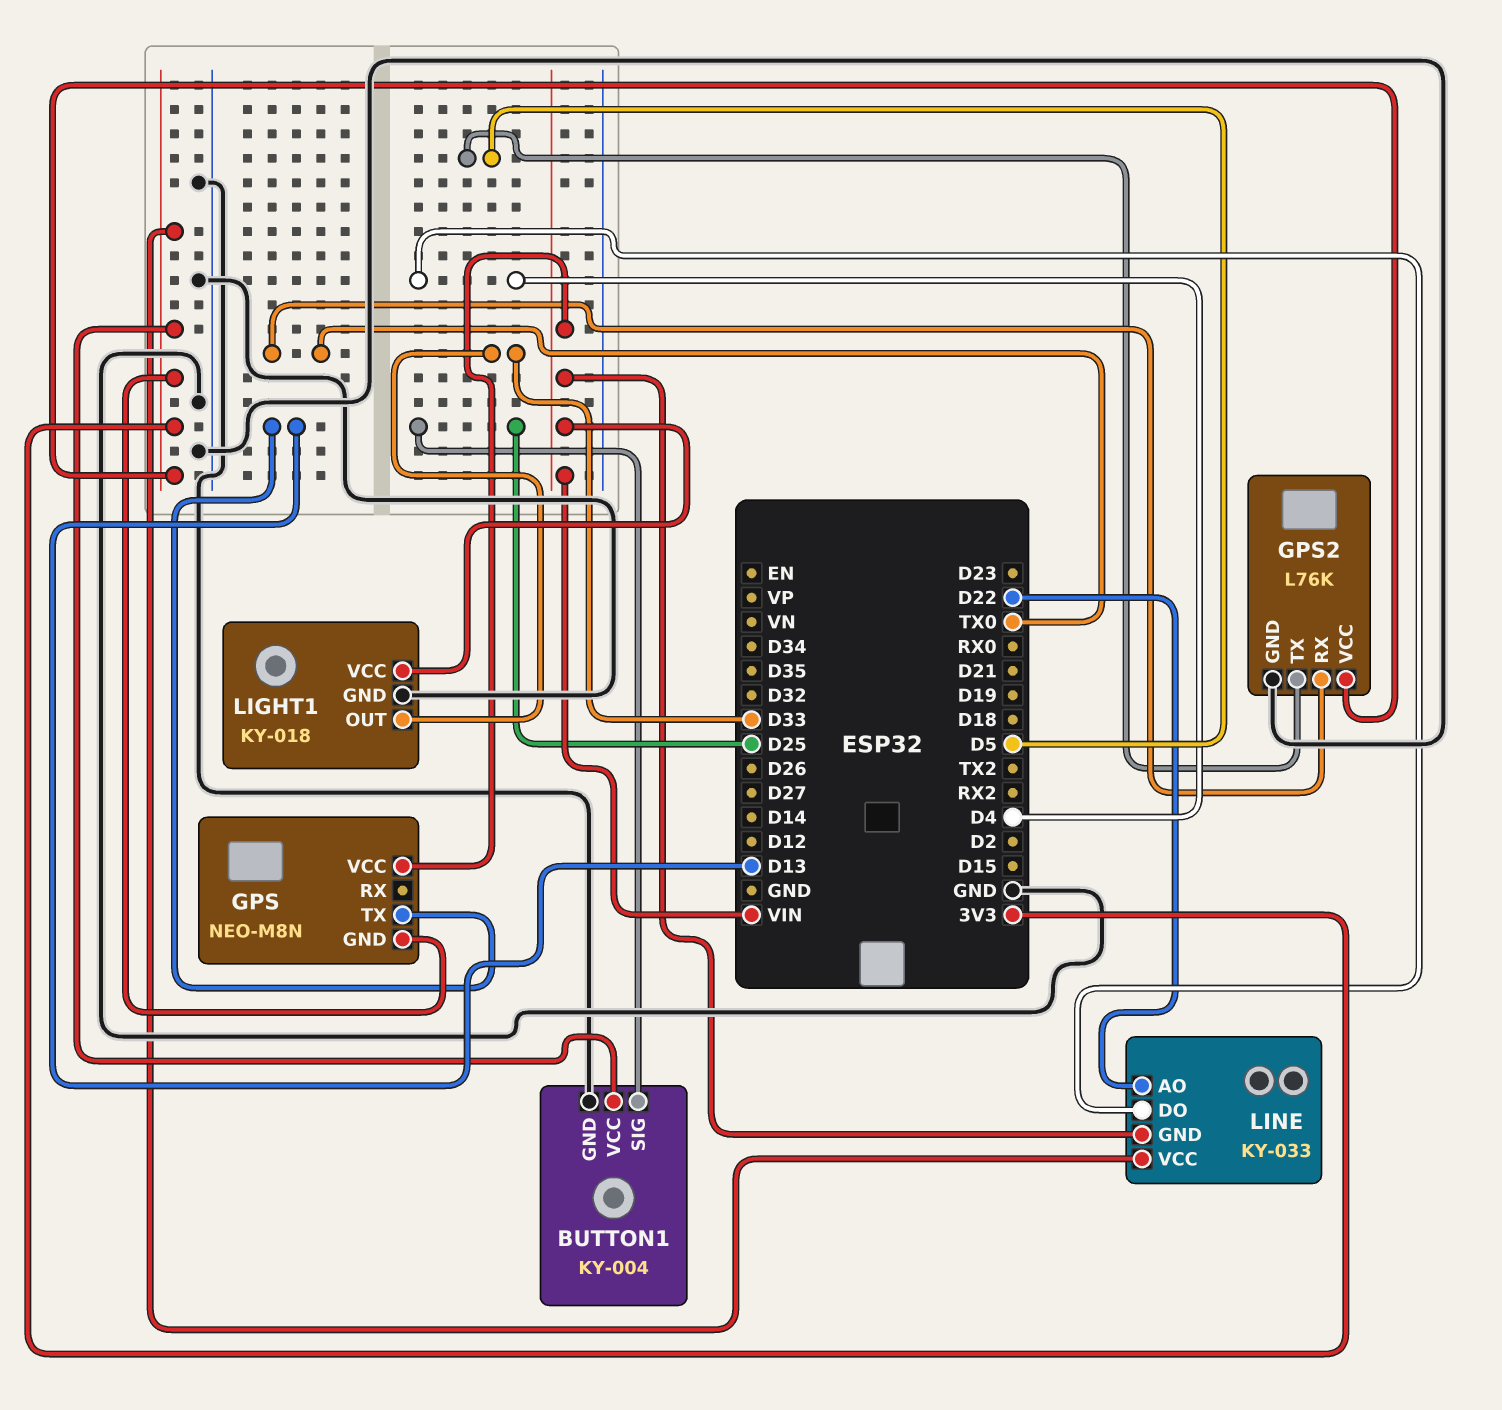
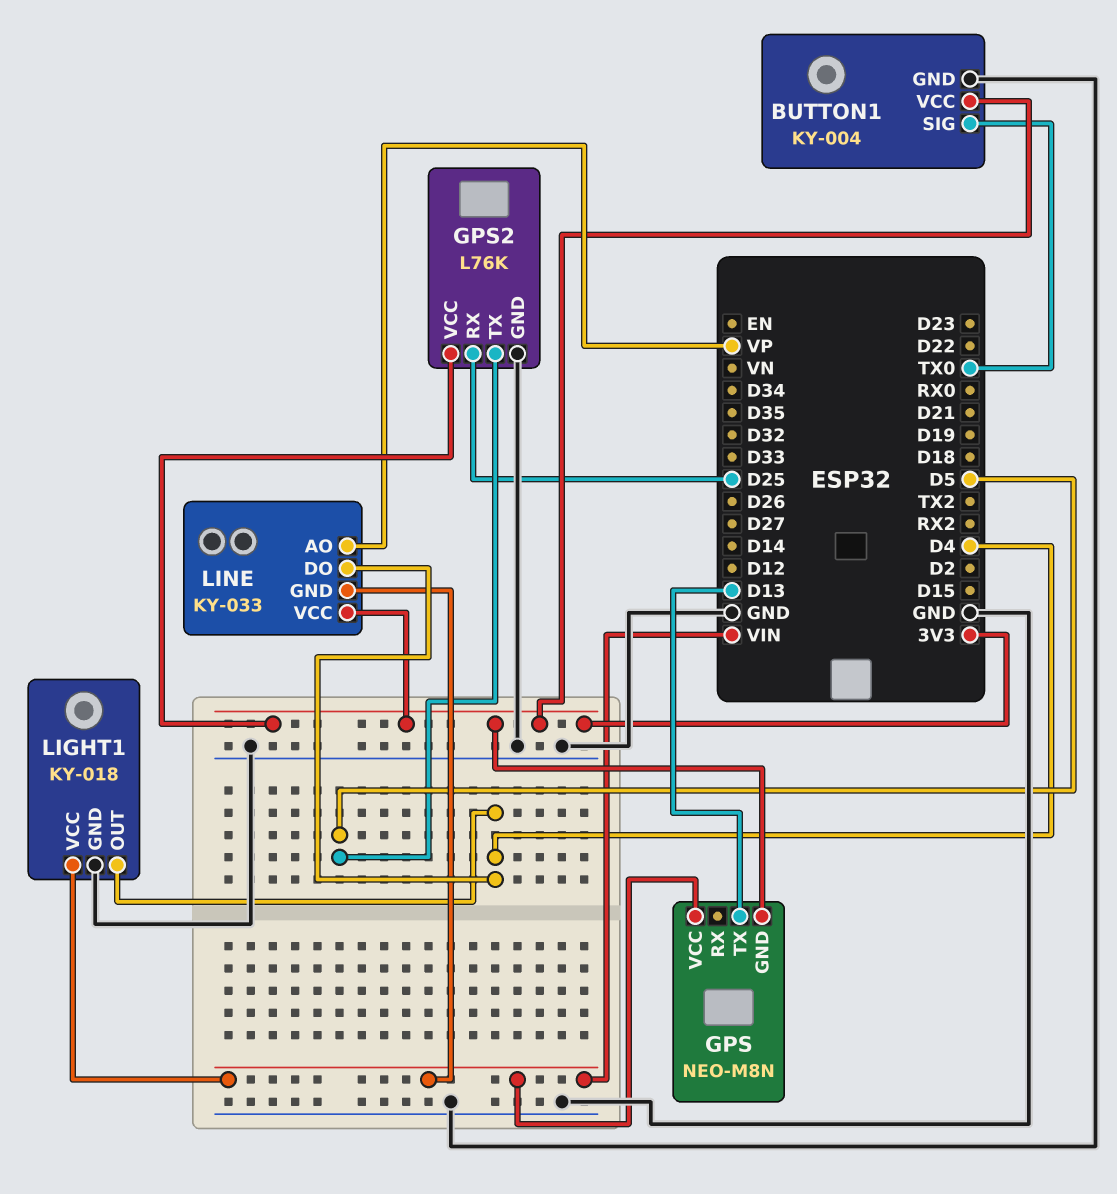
BUTTON1 pin SIG: D25 -> TX0
GPS2 pin RX: TX0 -> D25
LIGHT1 pin OUT: D33 -> D4
LINE pin AO: D22 -> VP

